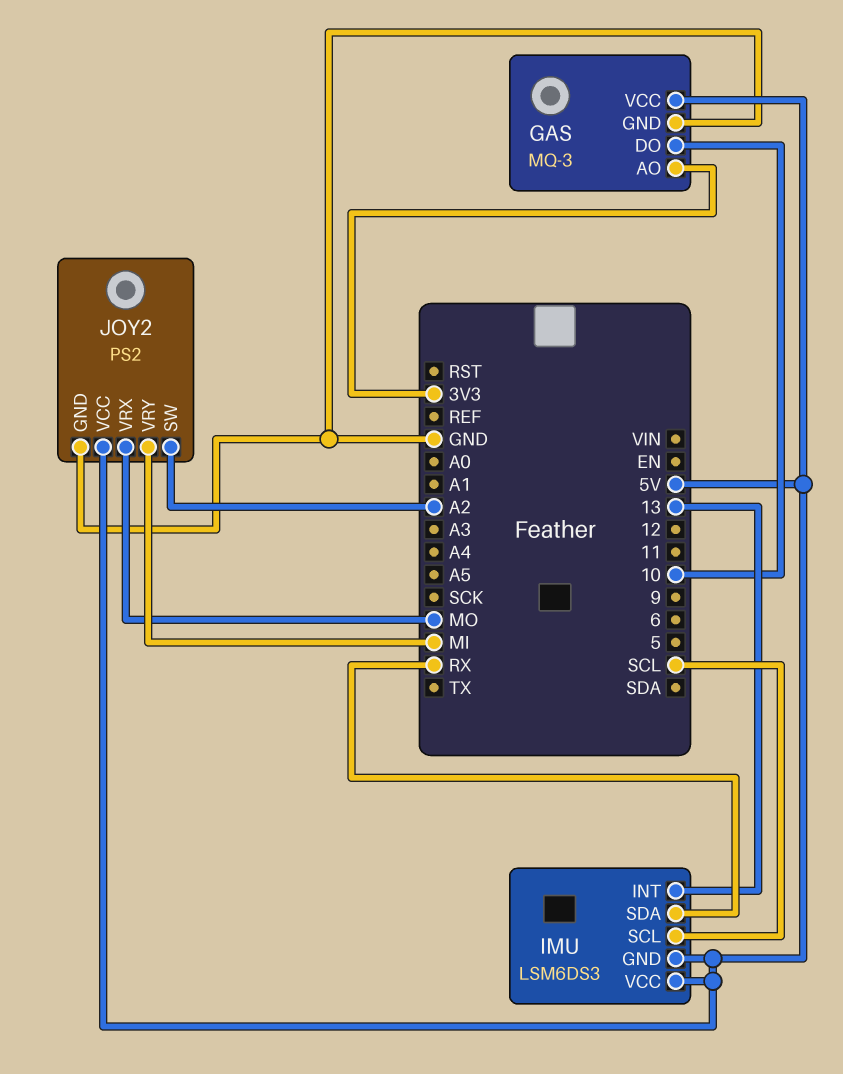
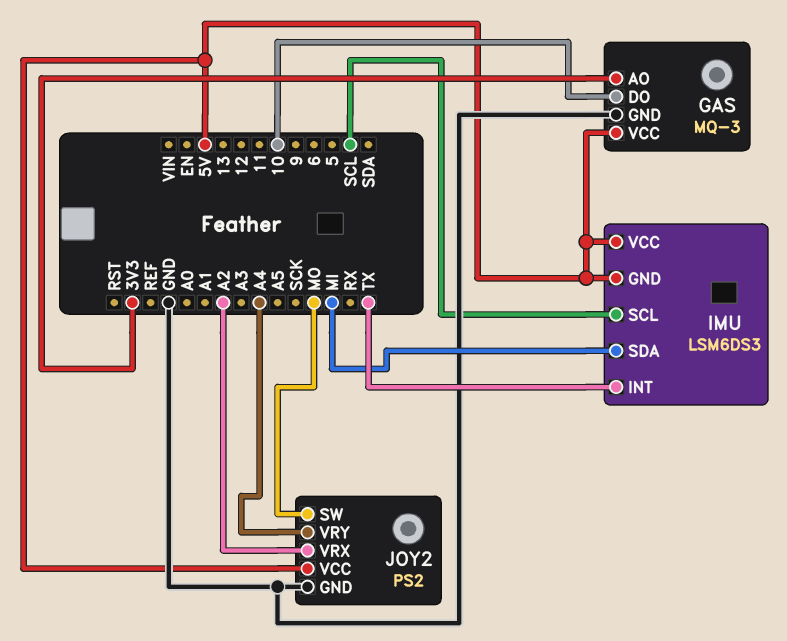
IMU pin INT: 13 -> TX
IMU pin SDA: RX -> MI
JOY2 pin SW: A2 -> MO
JOY2 pin VRX: MO -> A2
JOY2 pin VRY: MI -> A4

